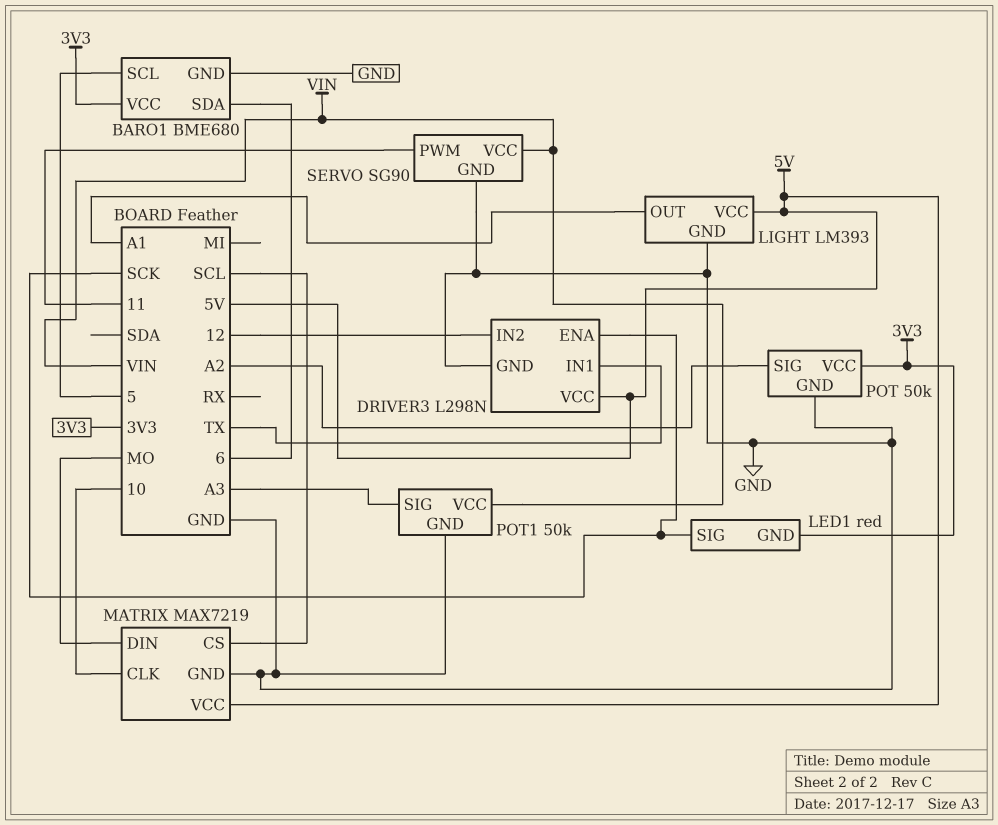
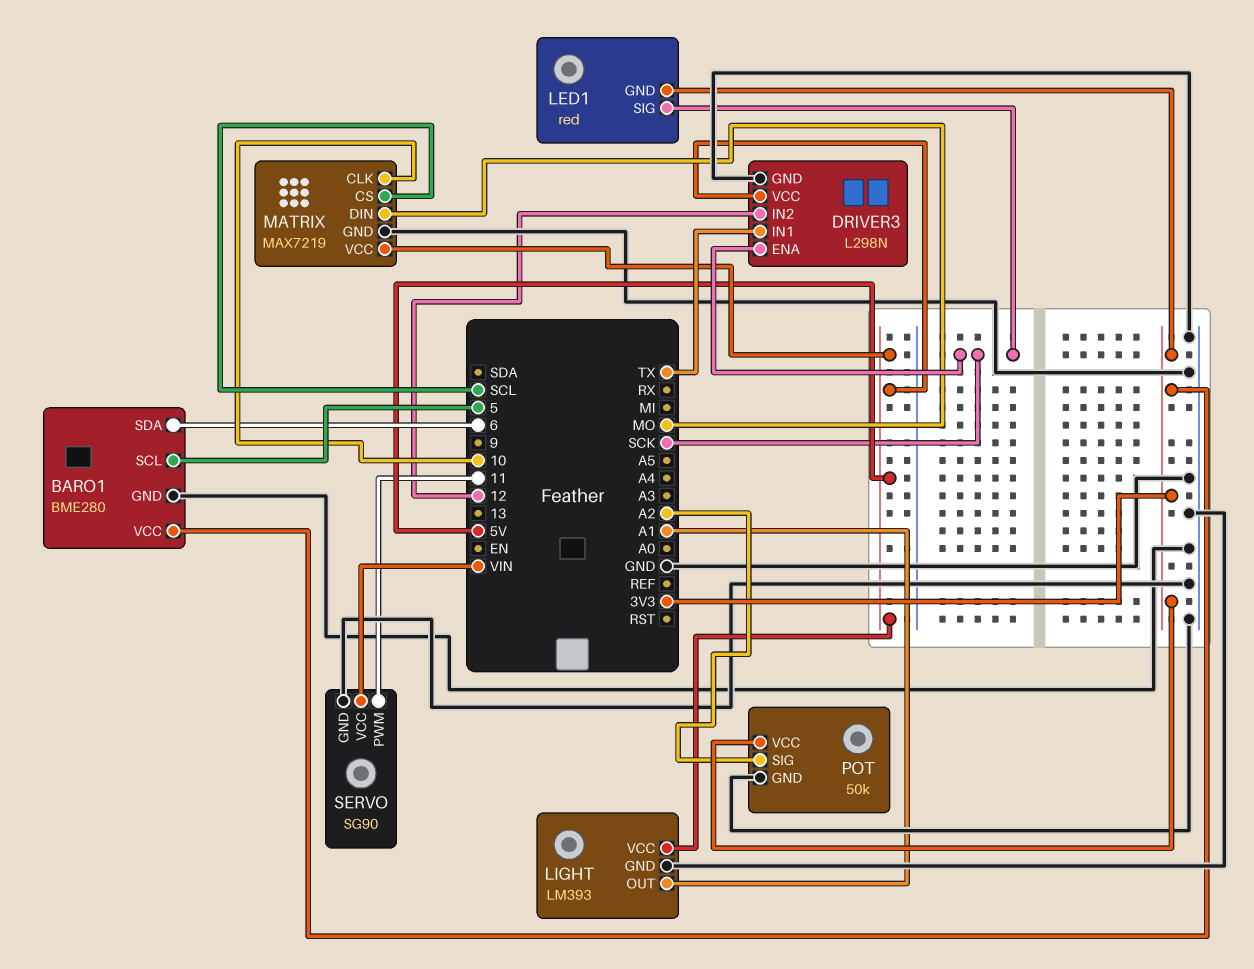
BARO1: BME680 -> BME280
POT1: 50k -> none
POT1 pin GND: GND -> none
POT1 pin SIG: A3 -> none
POT1 pin VCC: VIN -> none

